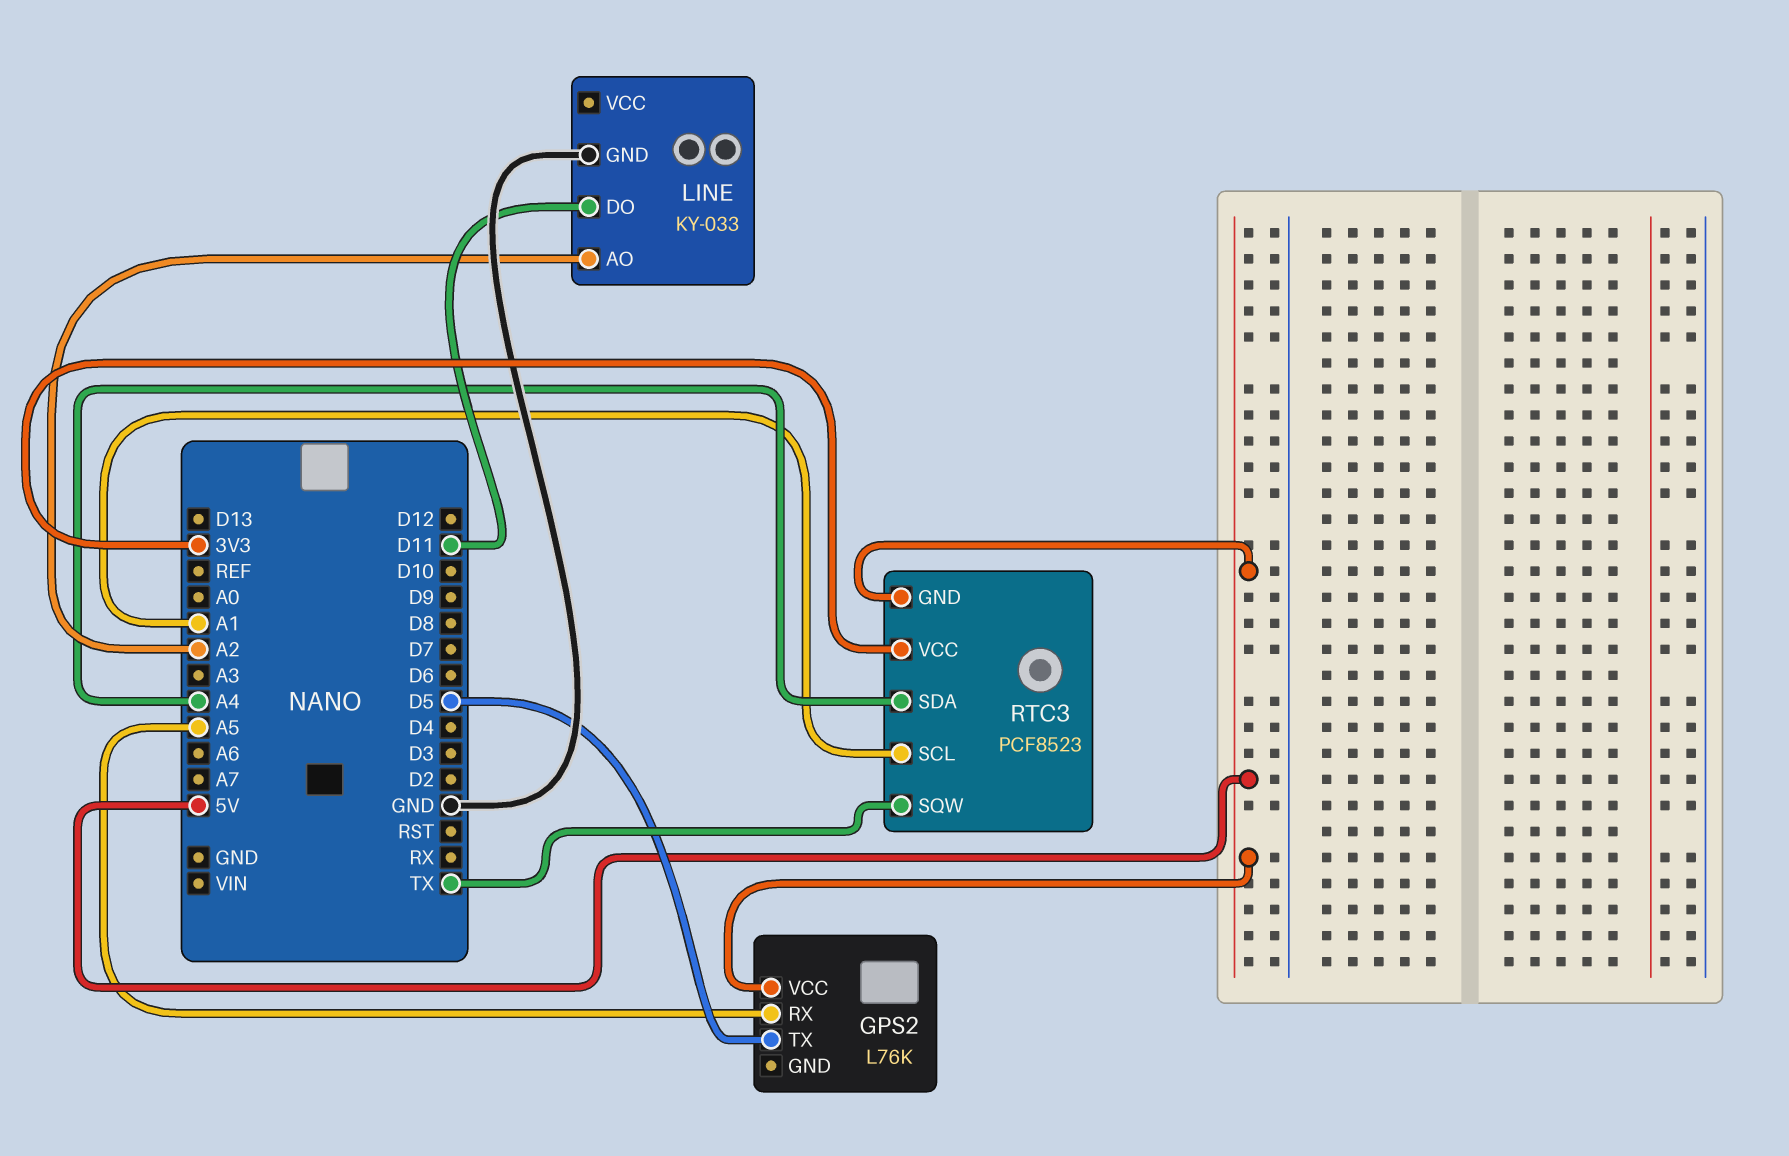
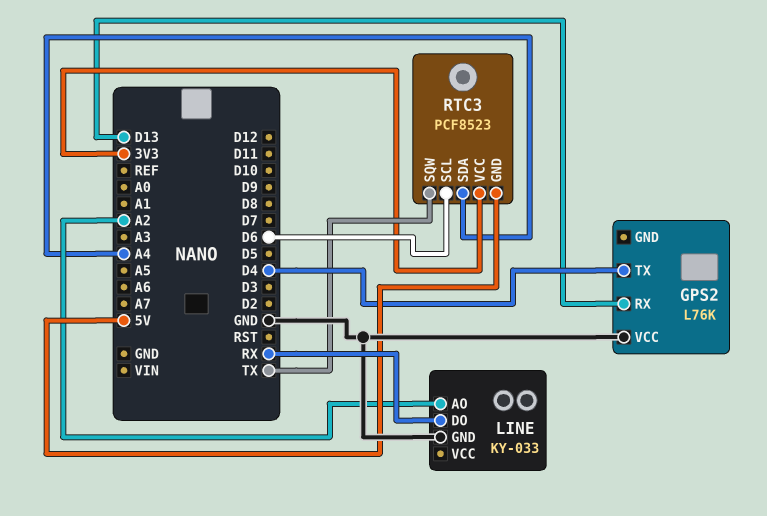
GPS2 pin RX: A5 -> D13
GPS2 pin TX: D5 -> D4
GPS2 pin VCC: 5V -> GND
LINE pin DO: D11 -> RX
RTC3 pin SCL: A1 -> D6

